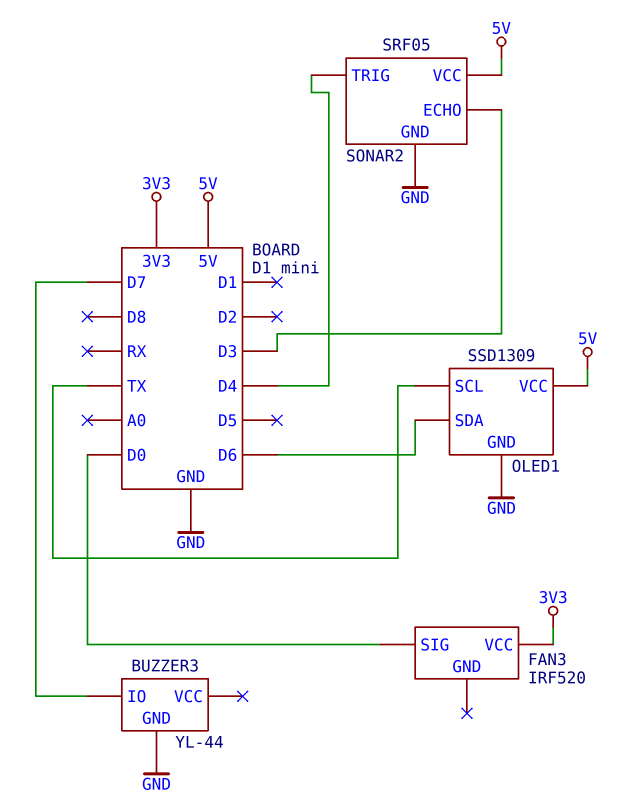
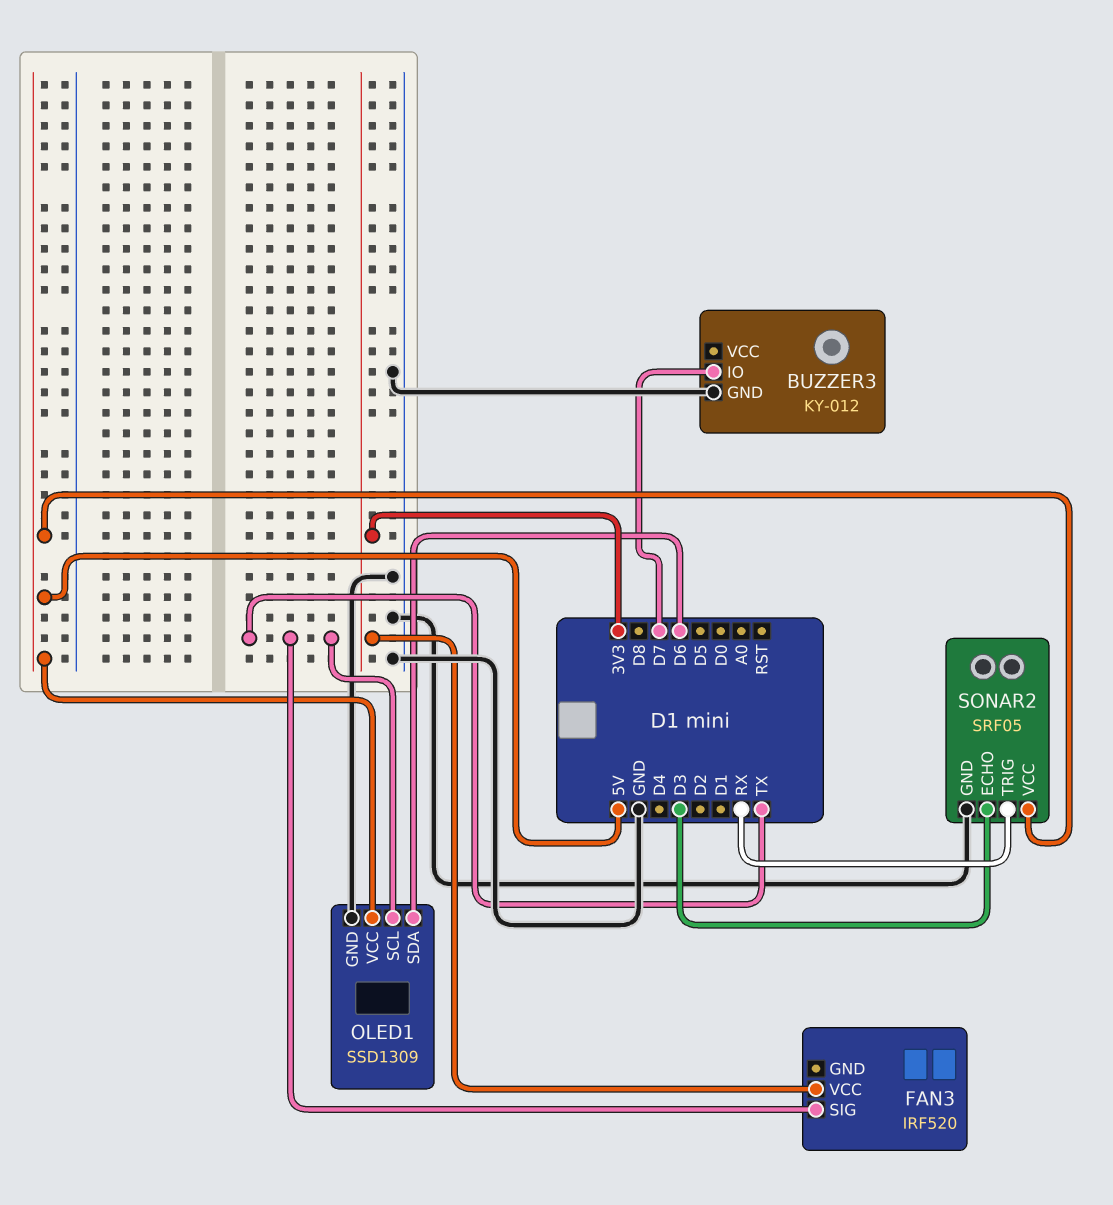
BUZZER3: YL-44 -> KY-012
FAN3 pin SIG: D0 -> TX
SONAR2 pin TRIG: D4 -> RX

